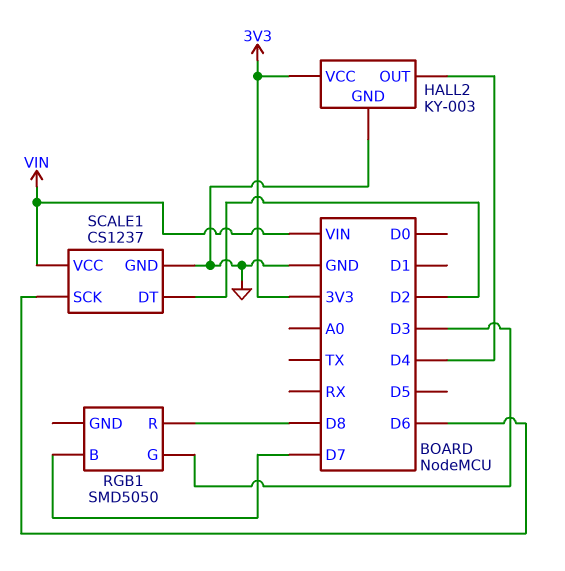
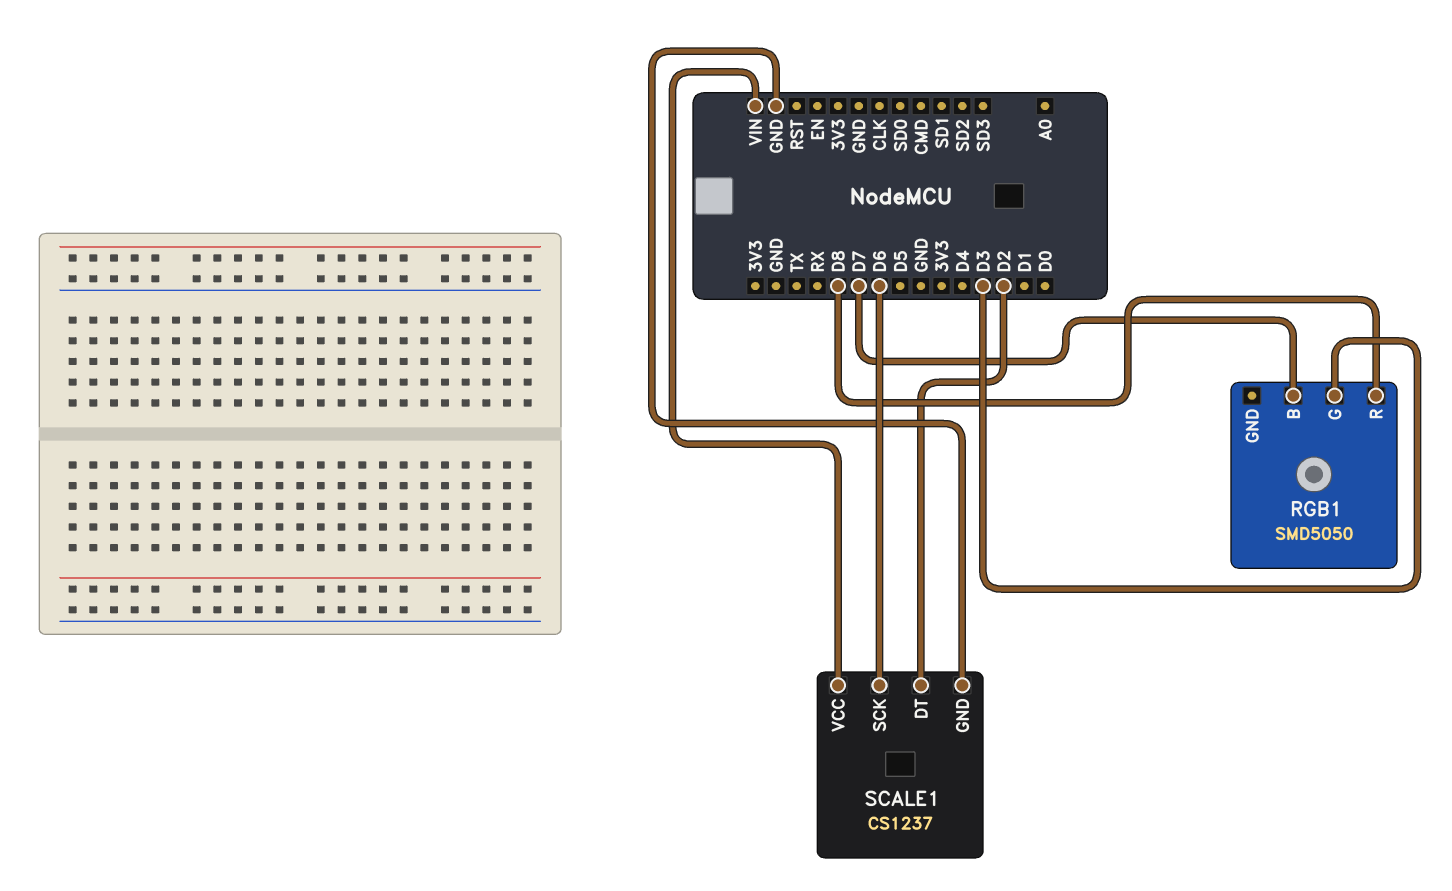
HALL2: KY-003 -> none
HALL2 pin GND: GND -> none
HALL2 pin OUT: D4 -> none
HALL2 pin VCC: 3V3 -> none

